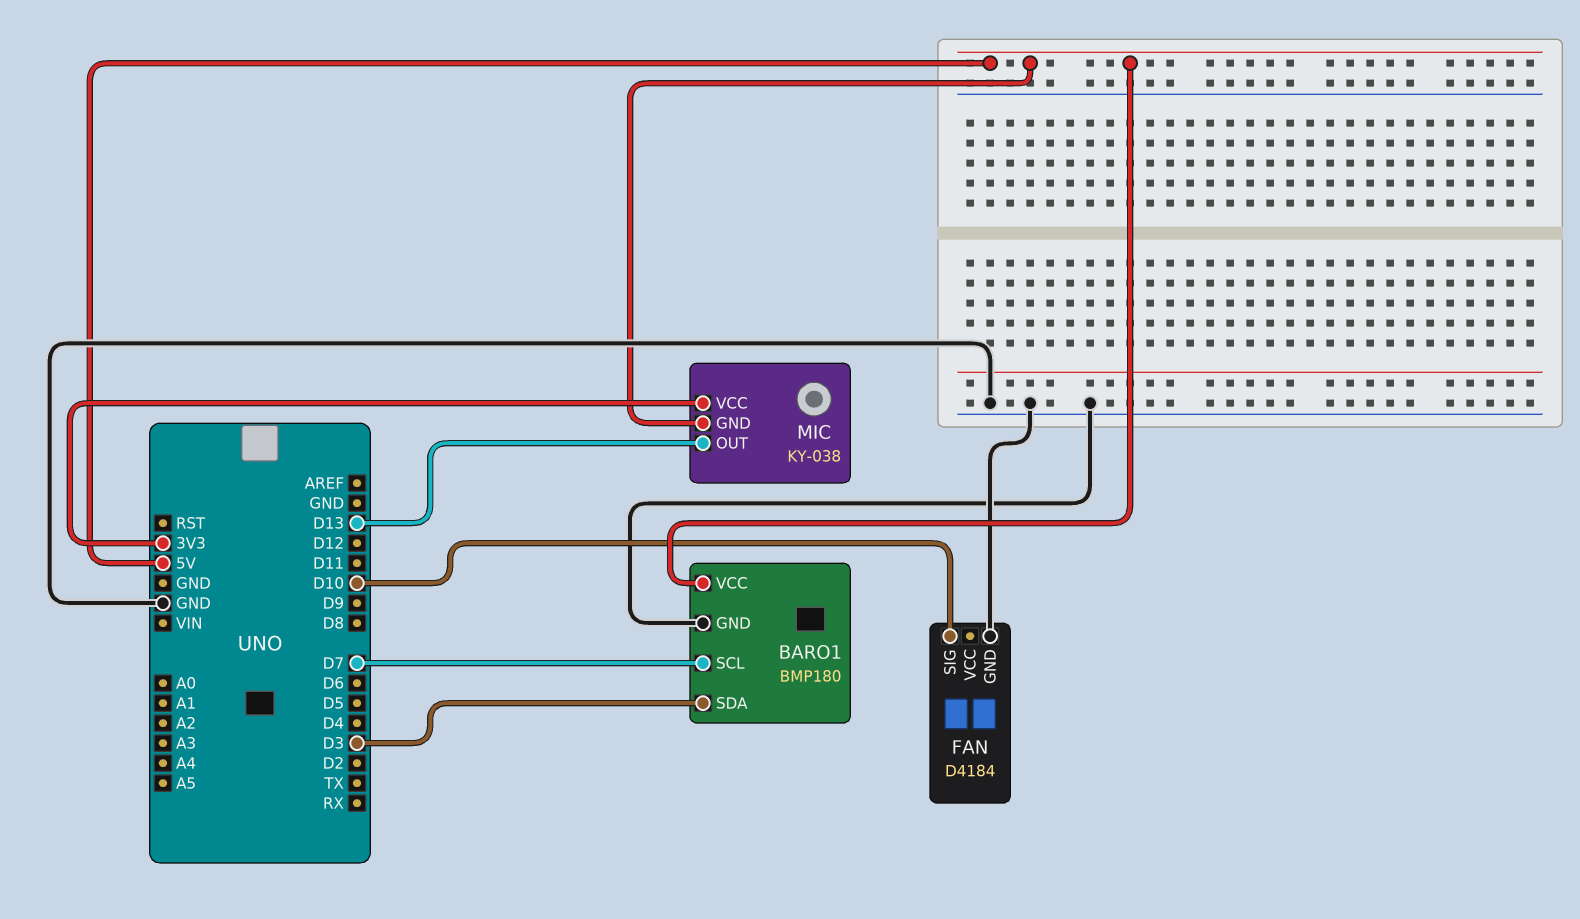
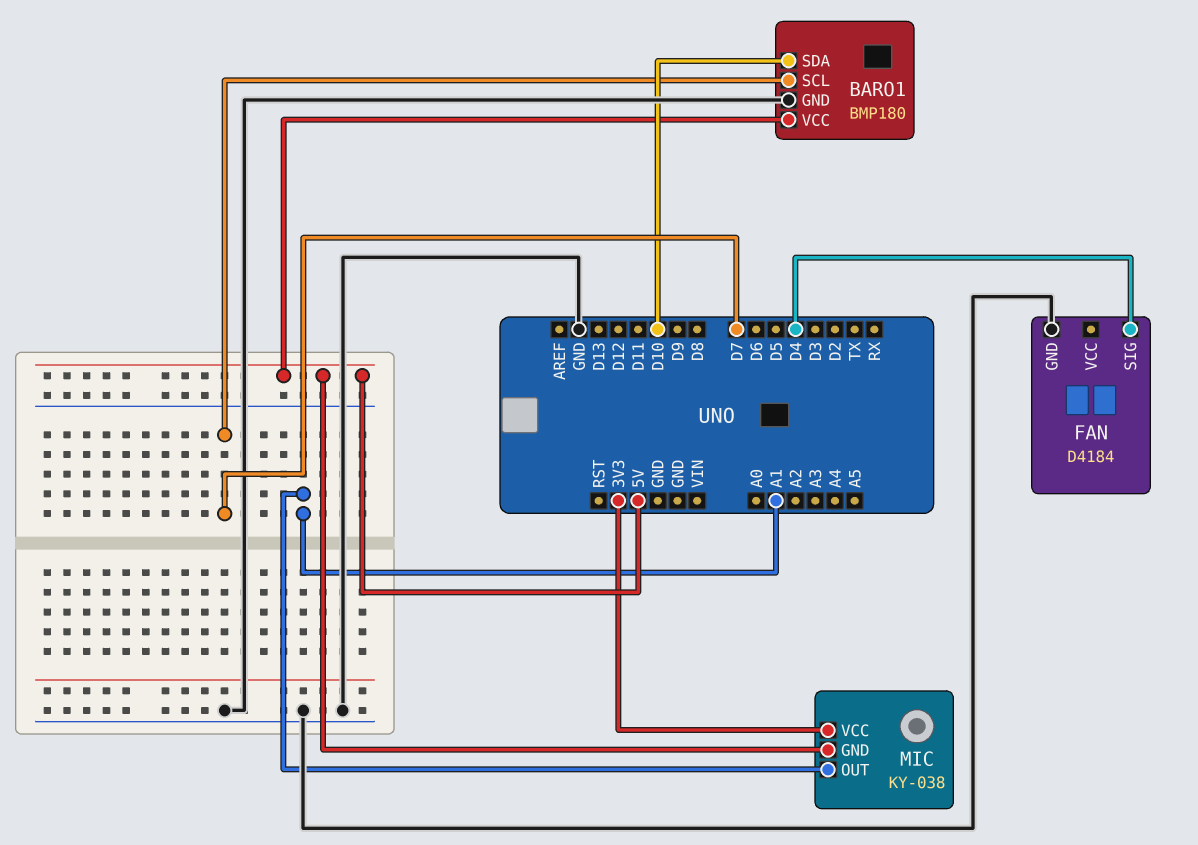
BARO1 pin SDA: D3 -> D10
FAN pin SIG: D10 -> D4
MIC pin OUT: D13 -> A1

